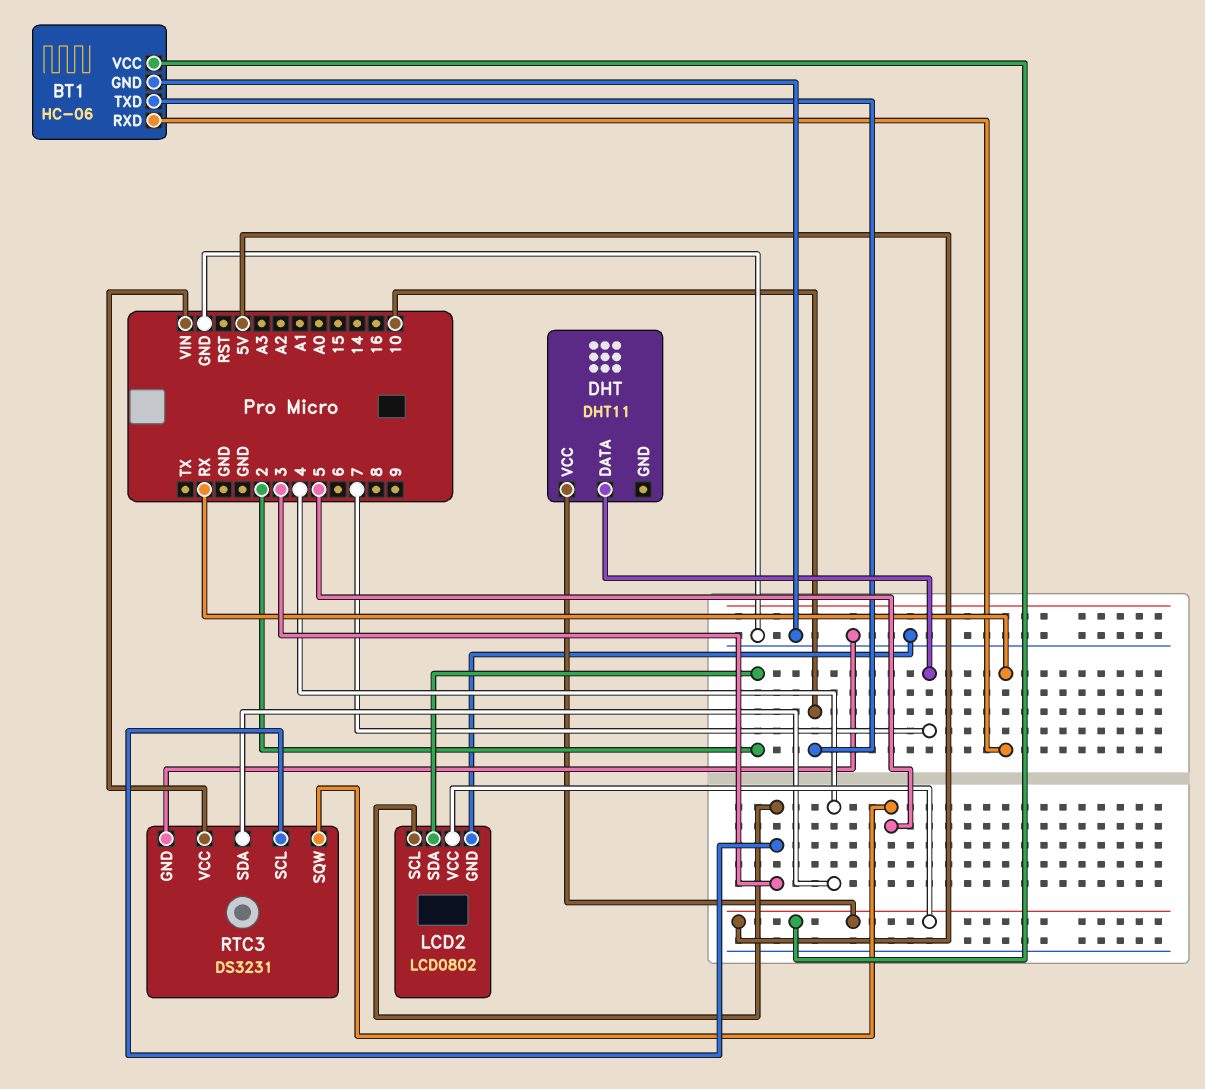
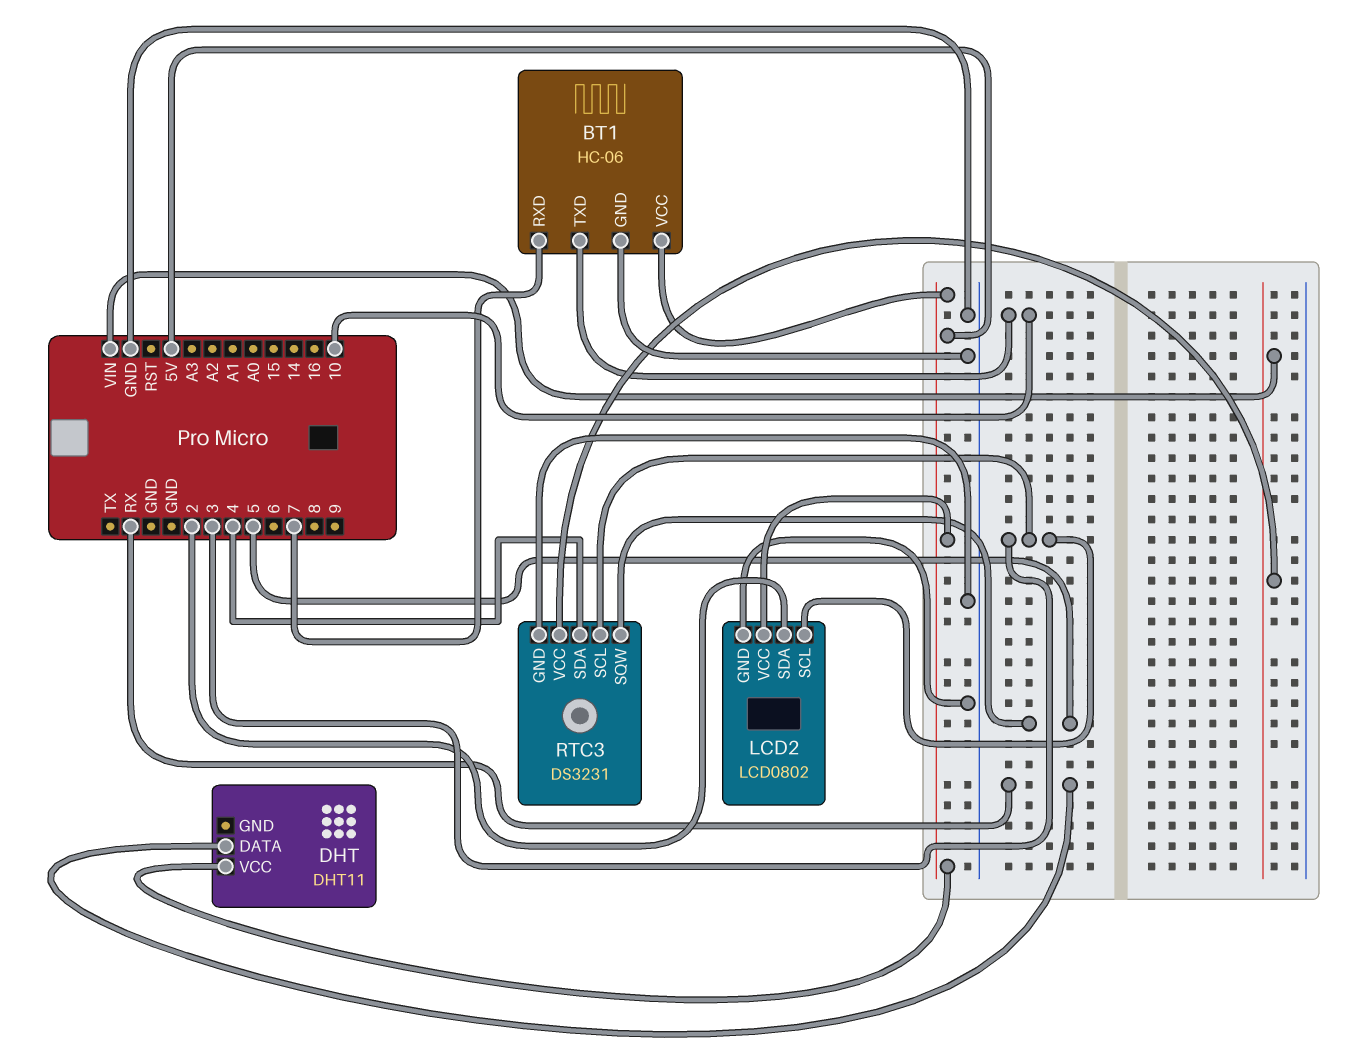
BT1 pin RXD: RX -> 7
DHT pin DATA: 7 -> RX

